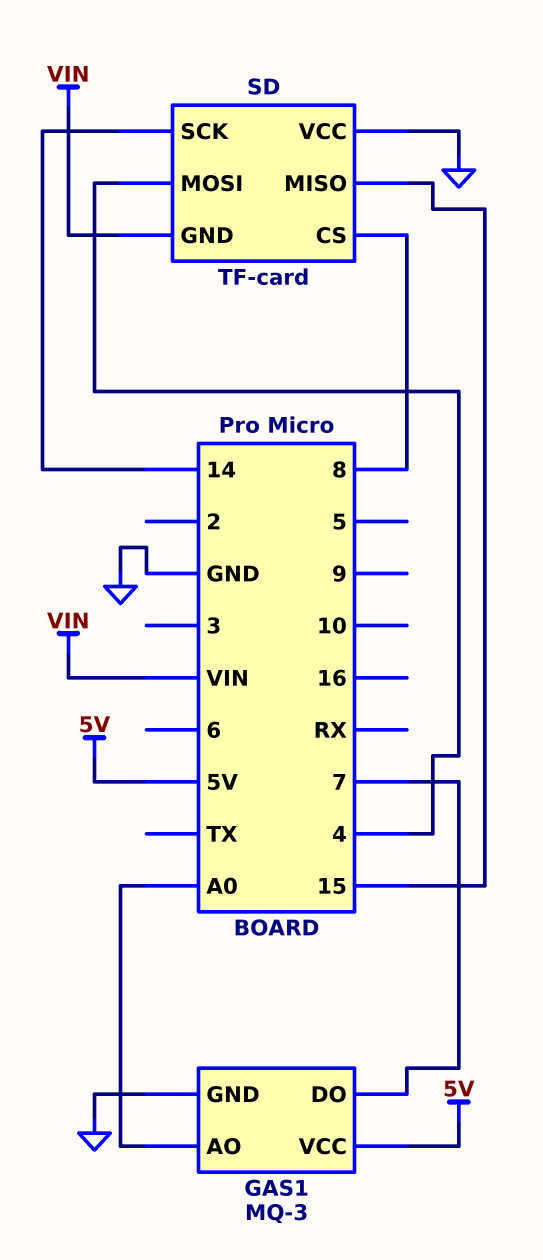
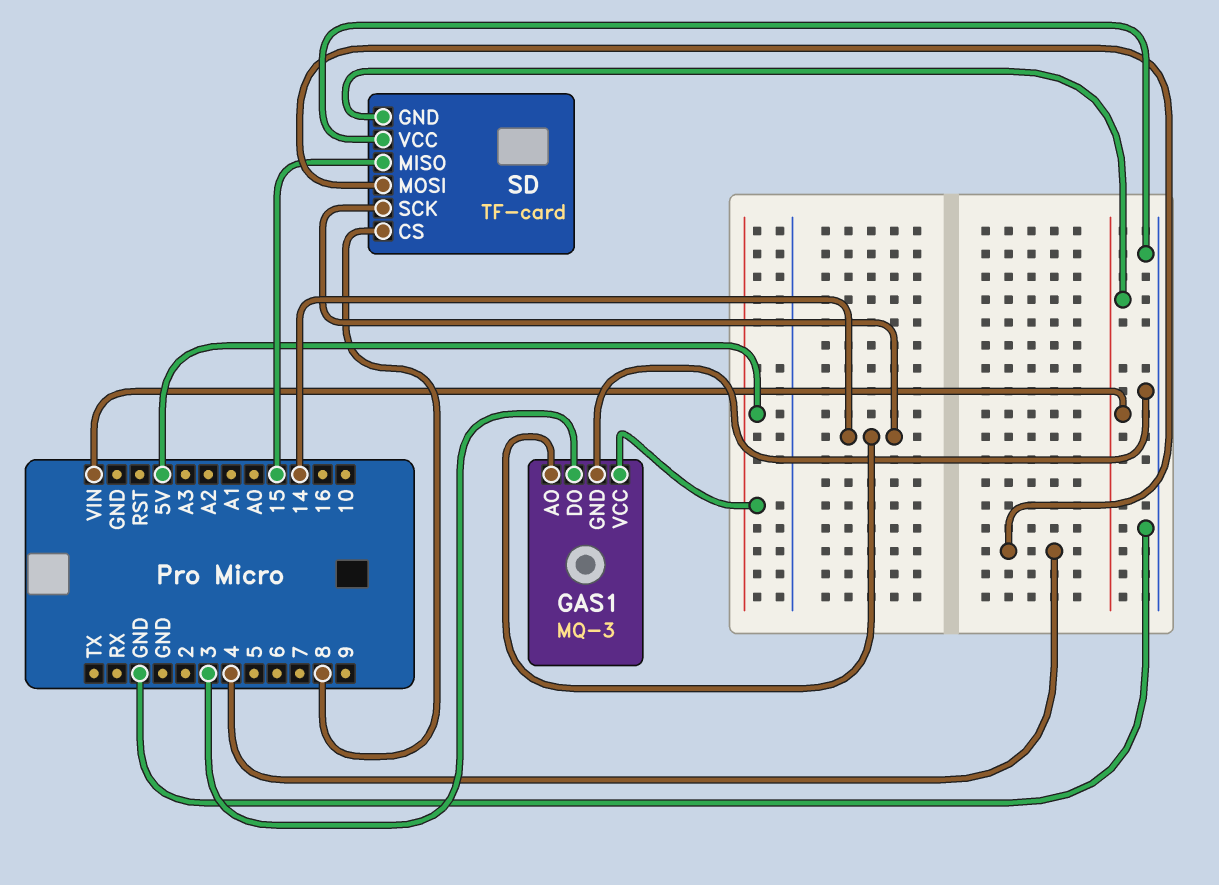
GAS1 pin AO: A0 -> 14
GAS1 pin DO: 7 -> 3

